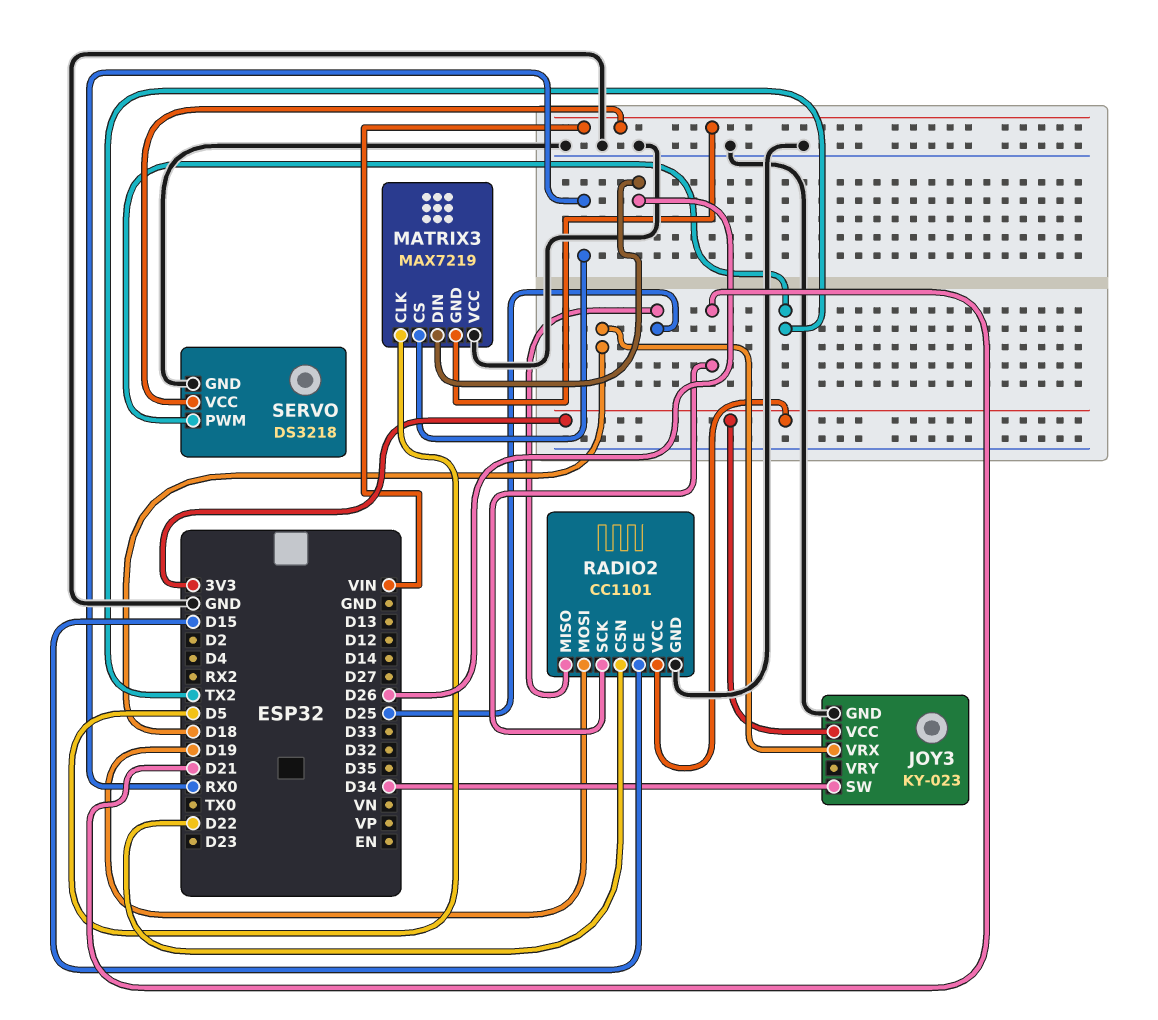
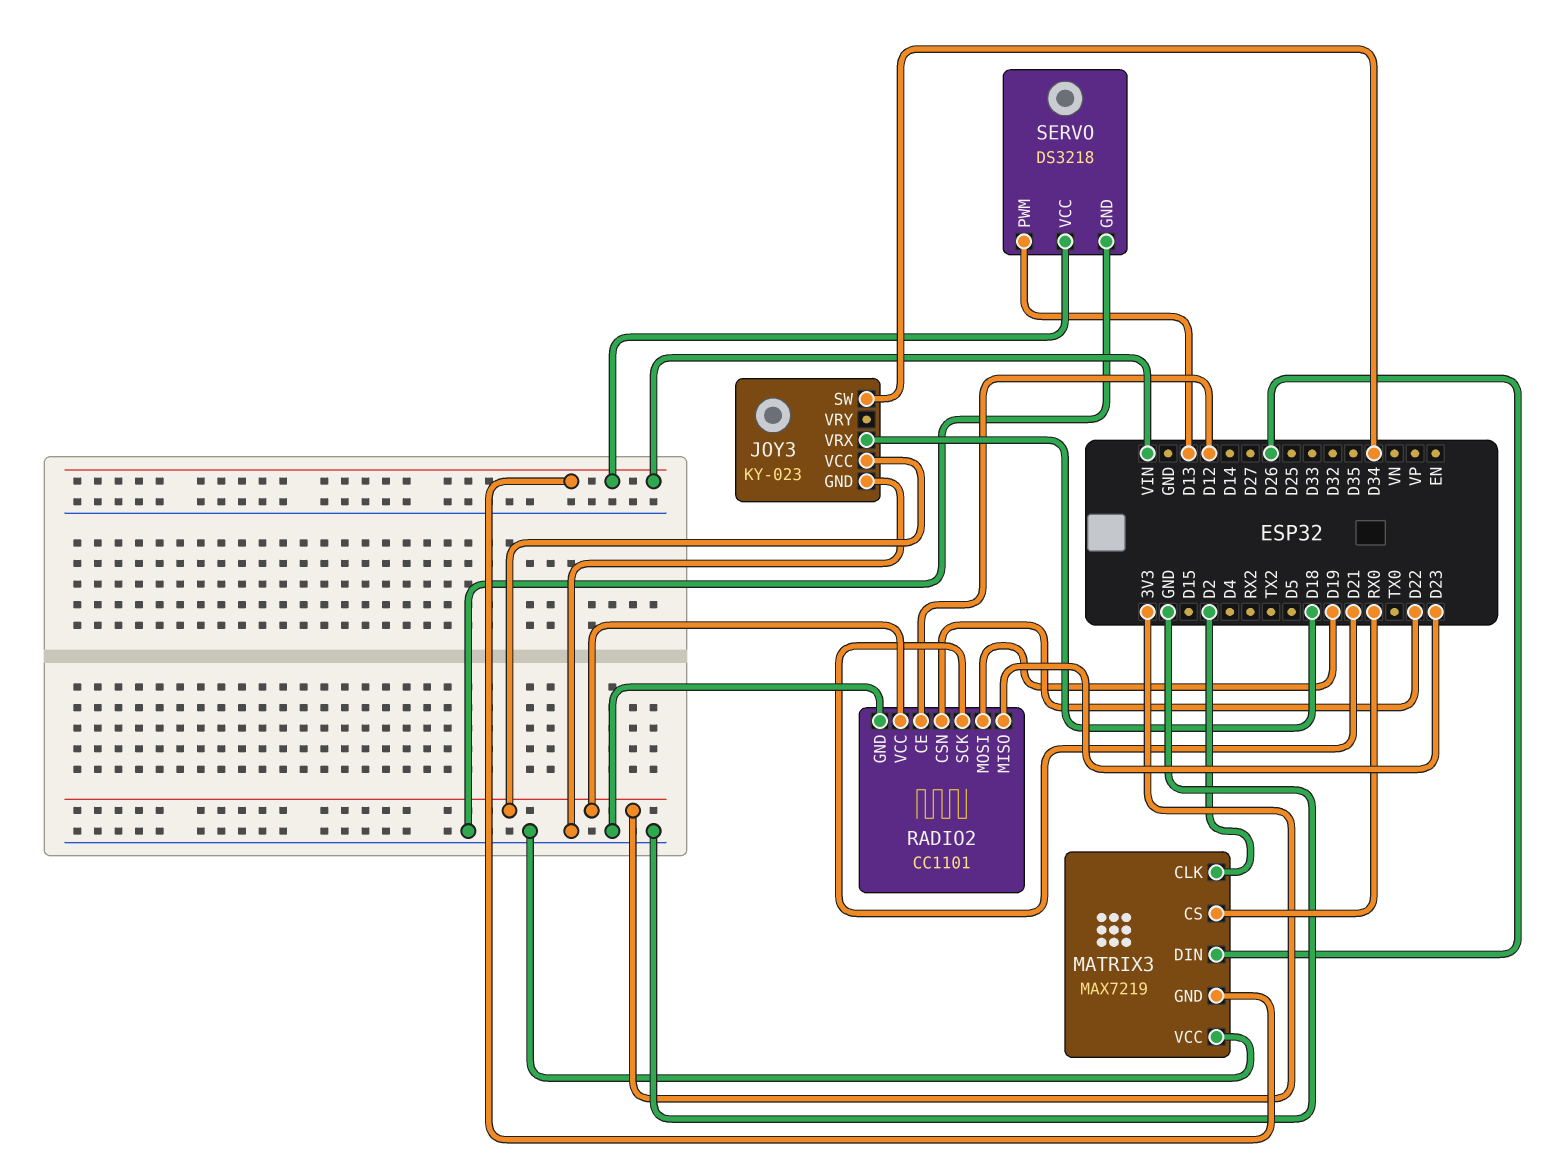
MATRIX3 pin CLK: D5 -> D2
RADIO2 pin CE: D15 -> D12
RADIO2 pin MISO: D25 -> D23
SERVO pin PWM: TX2 -> D13

